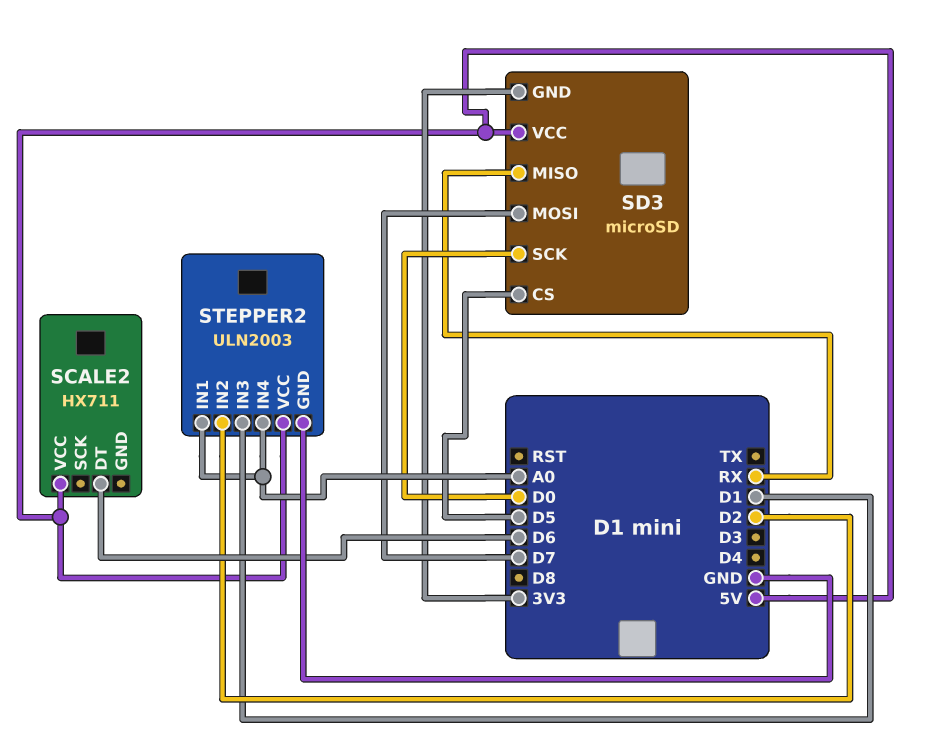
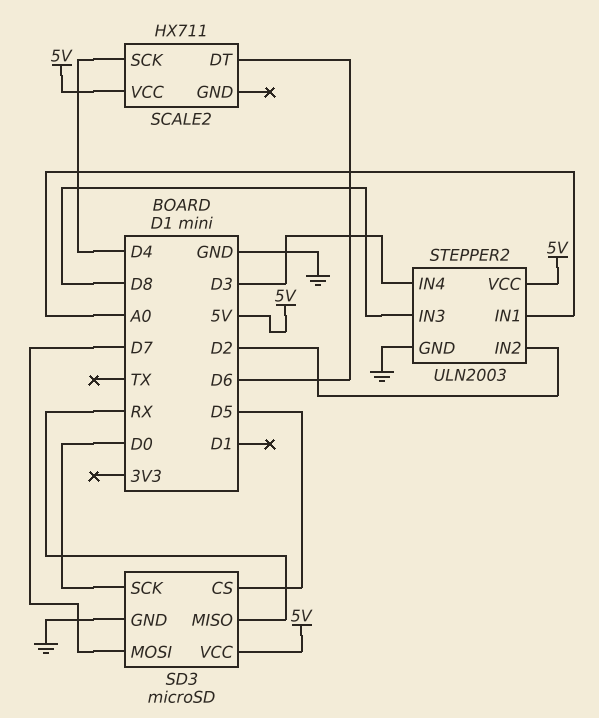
SCALE2 pin SCK: none -> D4
SD3 pin GND: 3V3 -> GND
STEPPER2 pin IN3: D1 -> D8
STEPPER2 pin IN4: A0 -> D3

